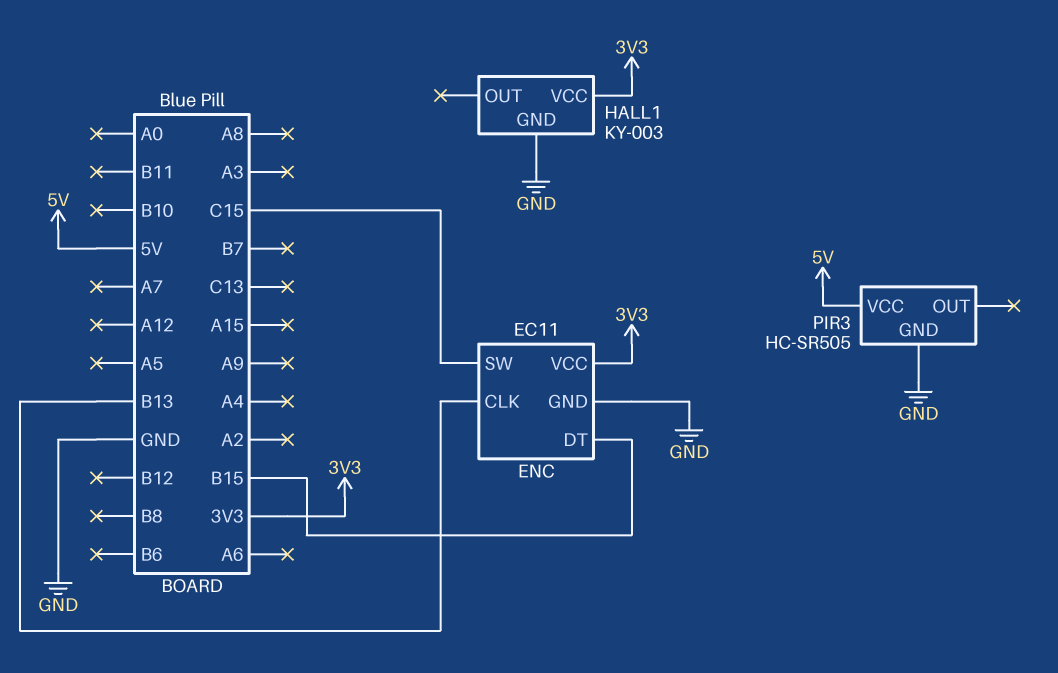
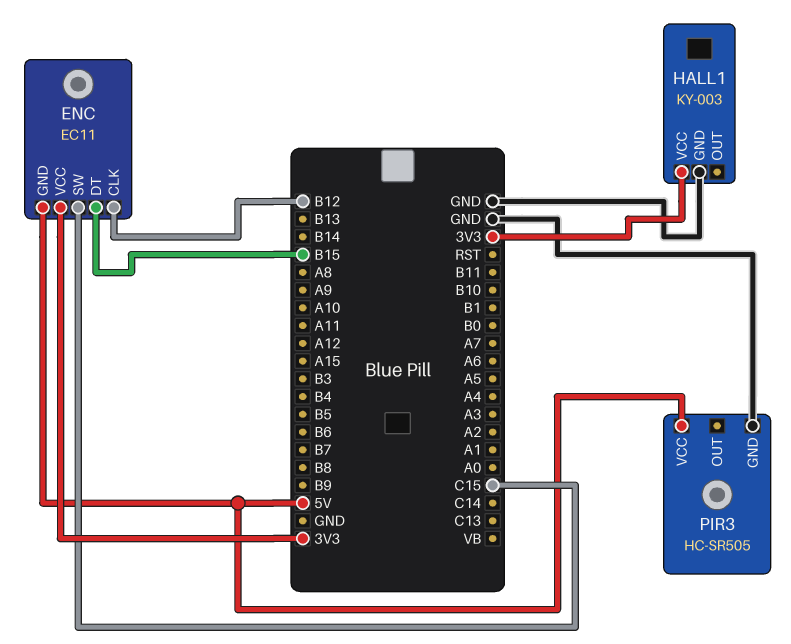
ENC pin CLK: B13 -> B12
ENC pin GND: GND -> 5V

